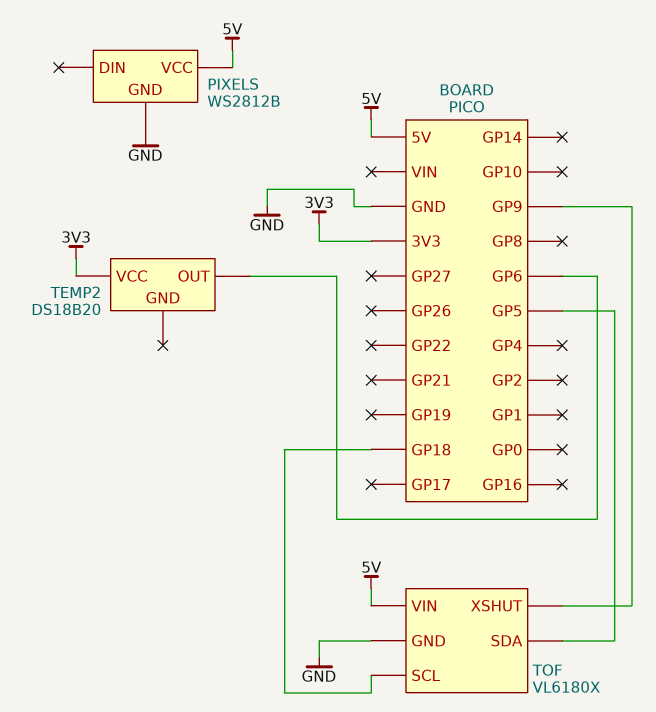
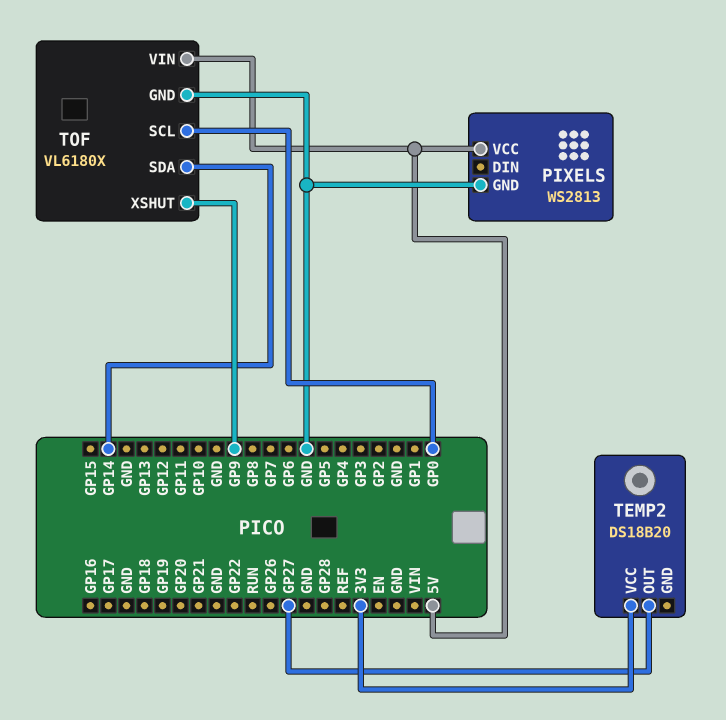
PIXELS: WS2812B -> WS2813
TEMP2 pin OUT: GP6 -> GP27
TOF pin SCL: GP18 -> GP0
TOF pin SDA: GP5 -> GP14

